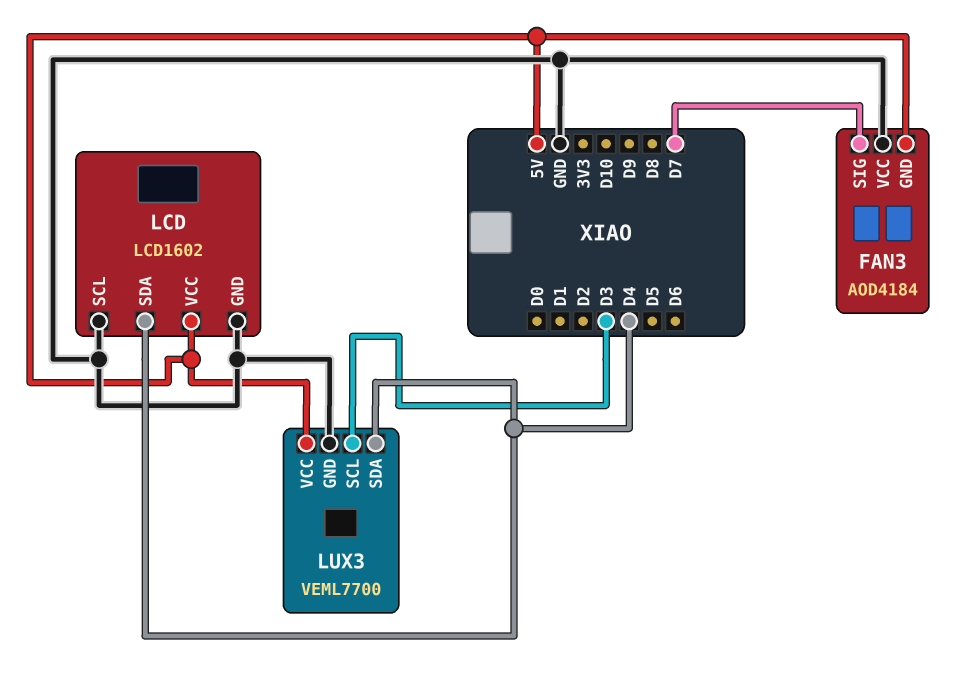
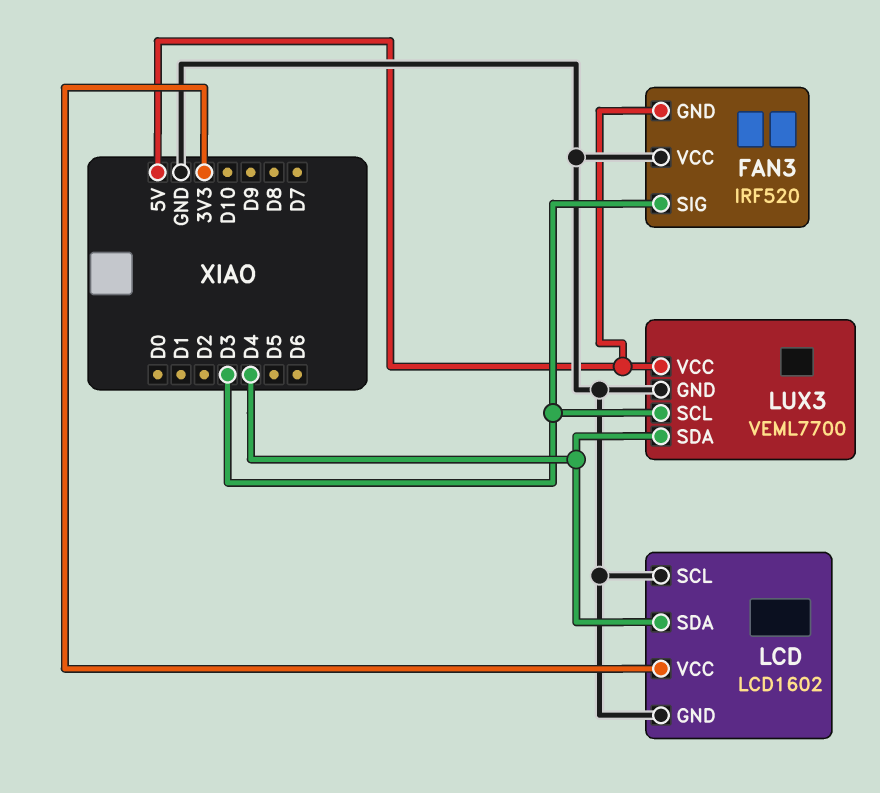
FAN3: AOD4184 -> IRF520
FAN3 pin SIG: D7 -> D3
LCD pin VCC: 5V -> 3V3

